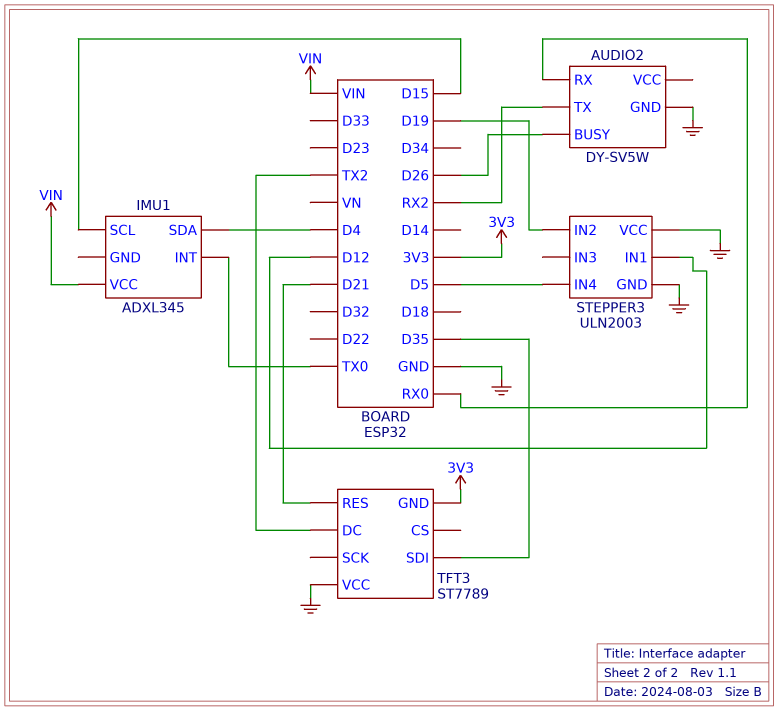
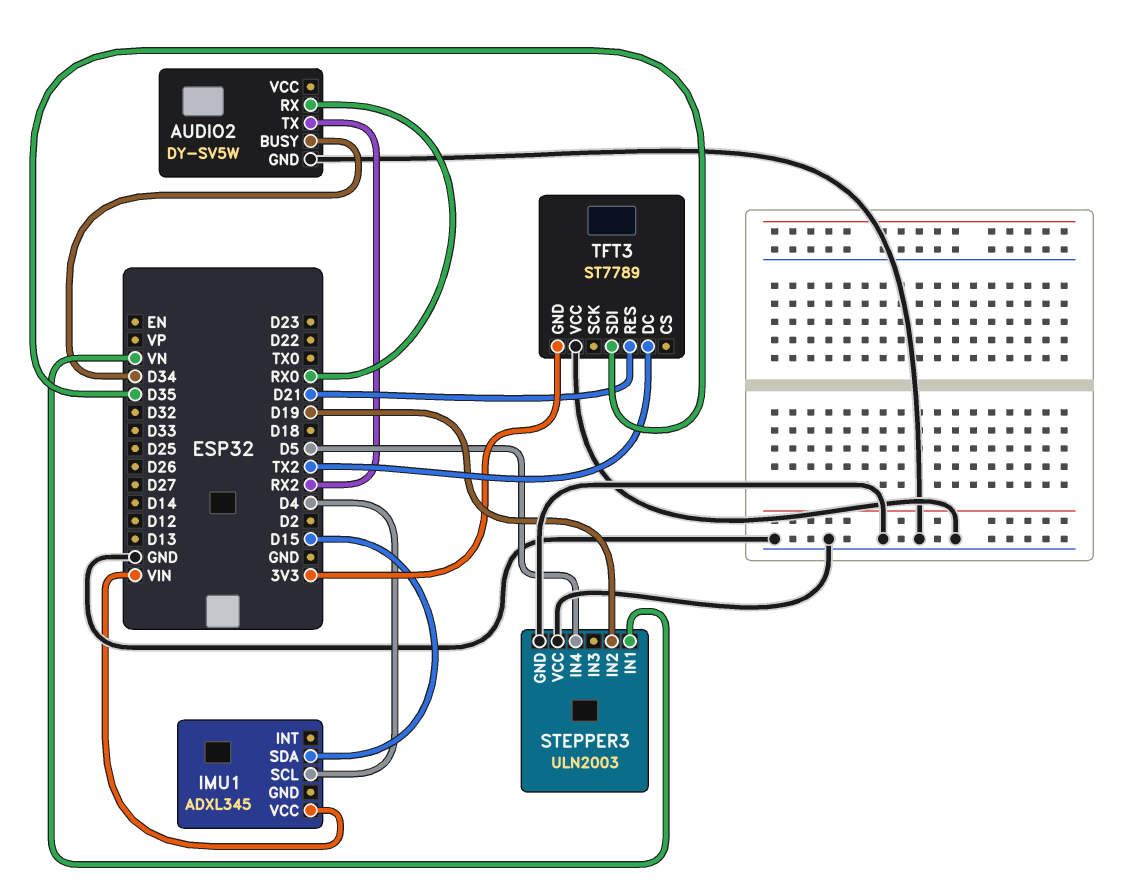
AUDIO2 pin BUSY: D26 -> D34
IMU1 pin INT: TX0 -> none
IMU1 pin SCL: D15 -> D4
IMU1 pin SDA: D4 -> D15
STEPPER3 pin IN1: D12 -> VN

